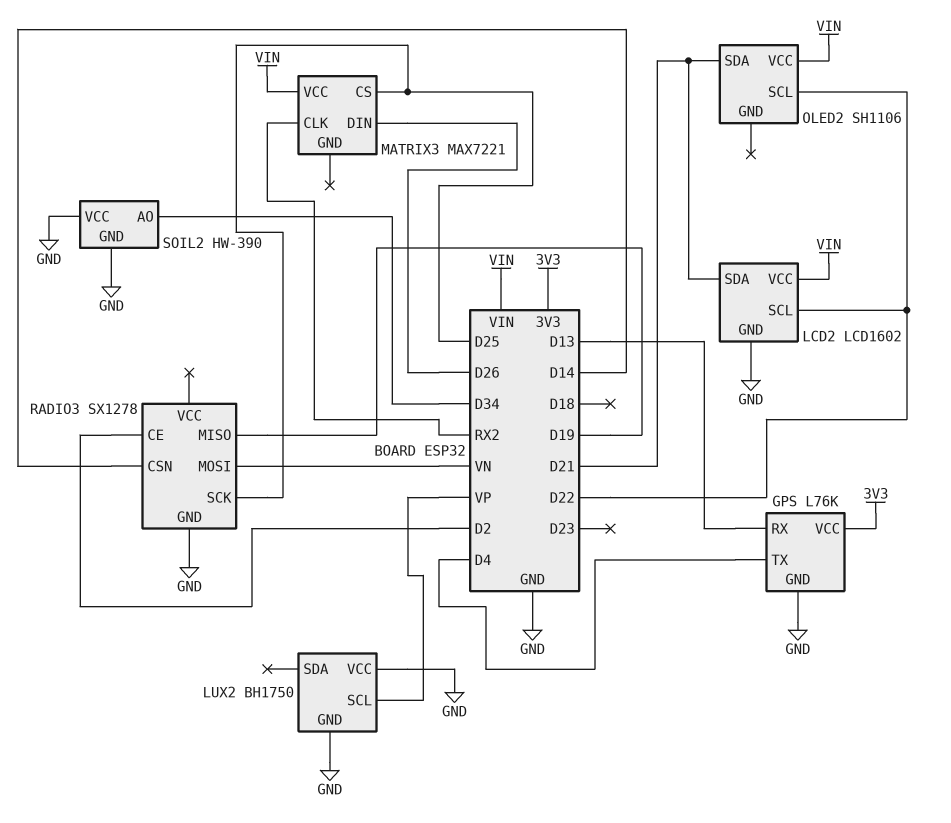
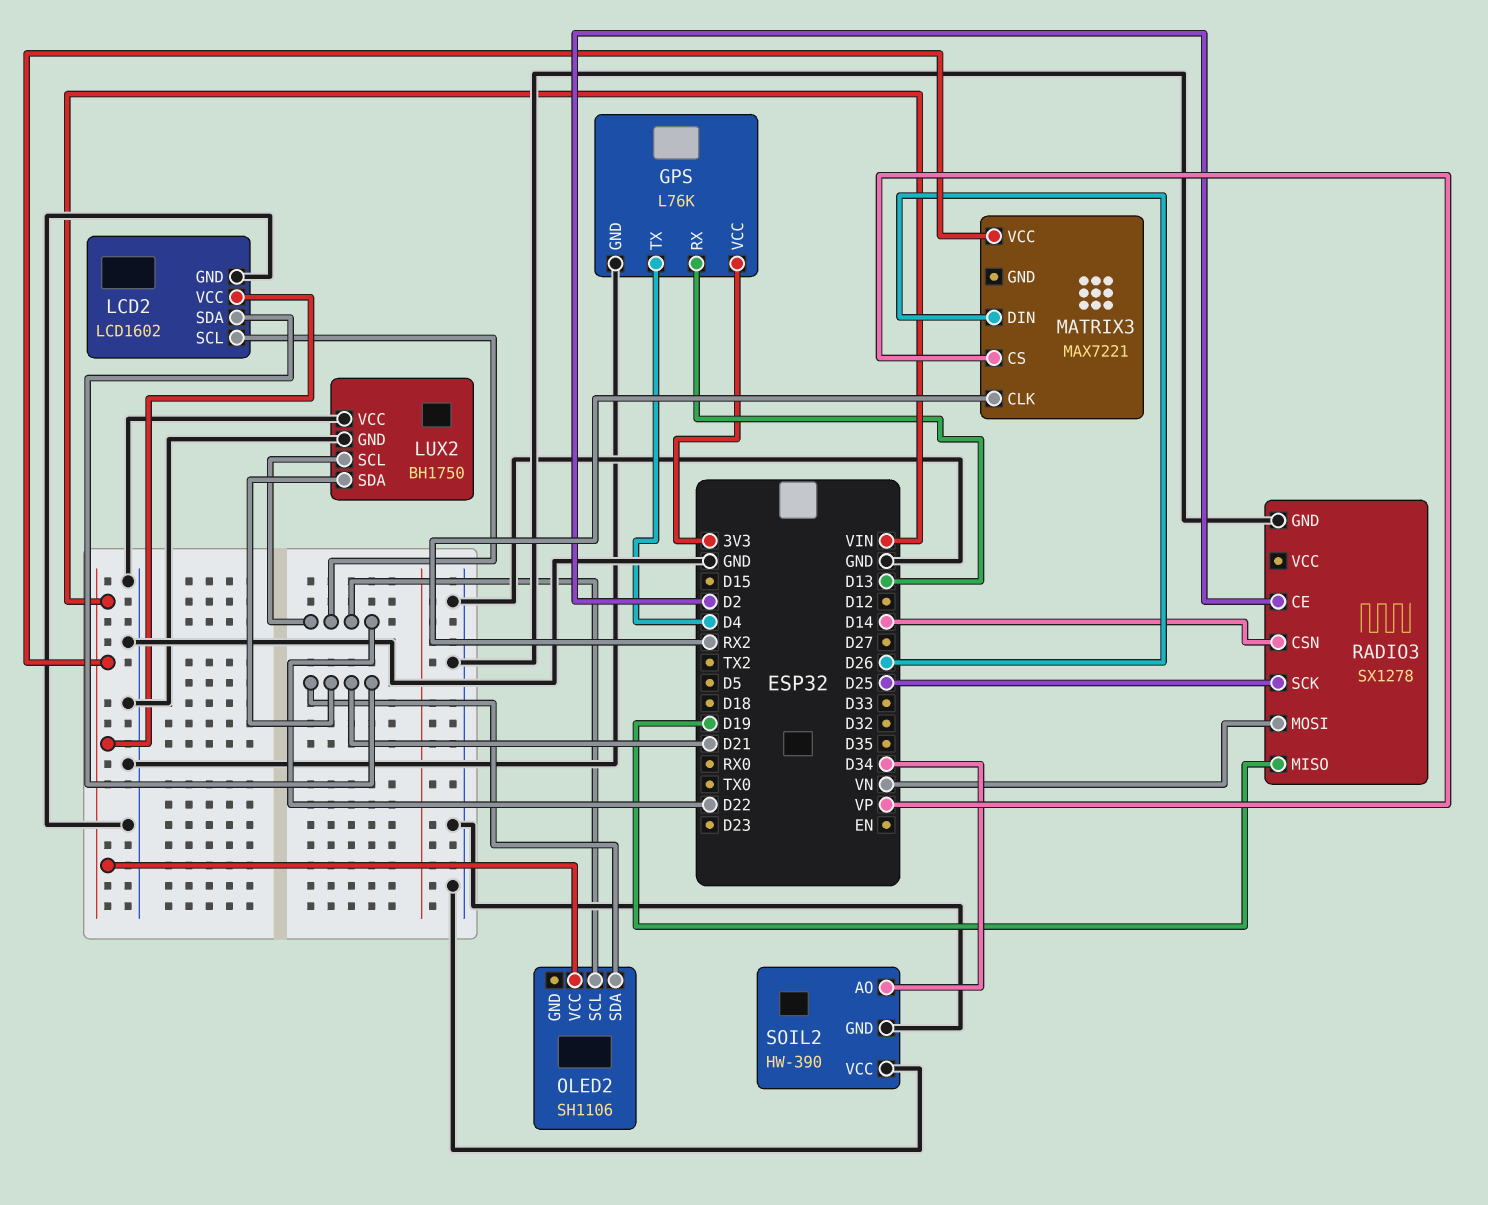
LUX2 pin SCL: VP -> D22
LUX2 pin SDA: none -> D21
MATRIX3 pin CS: D25 -> VP

